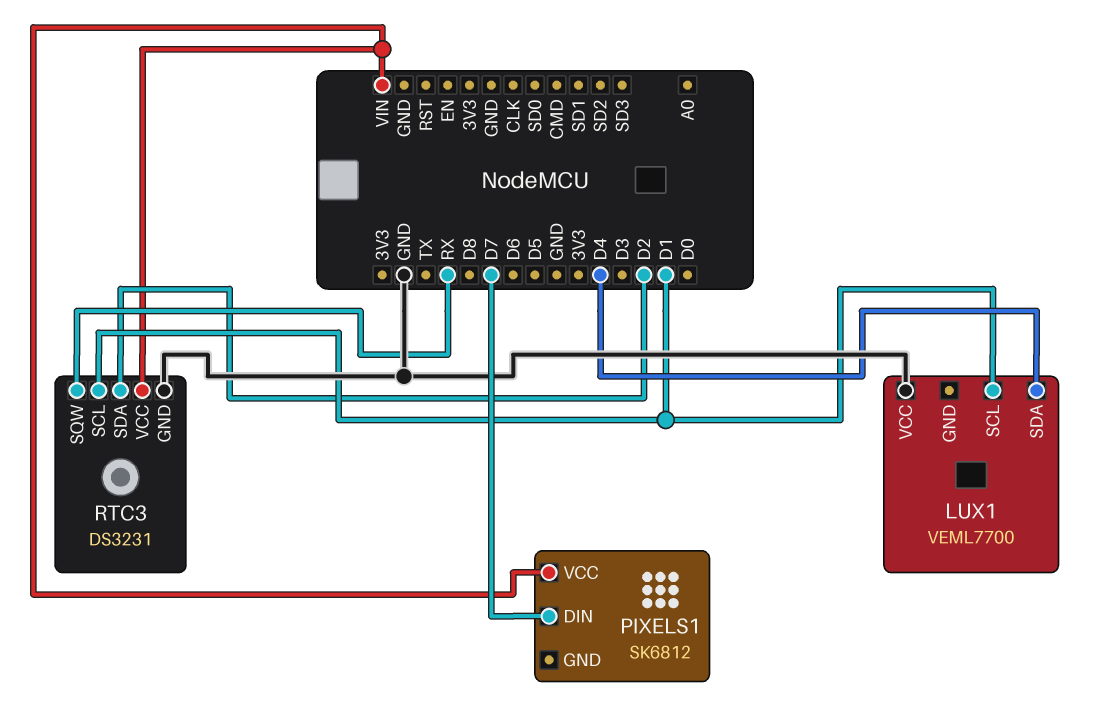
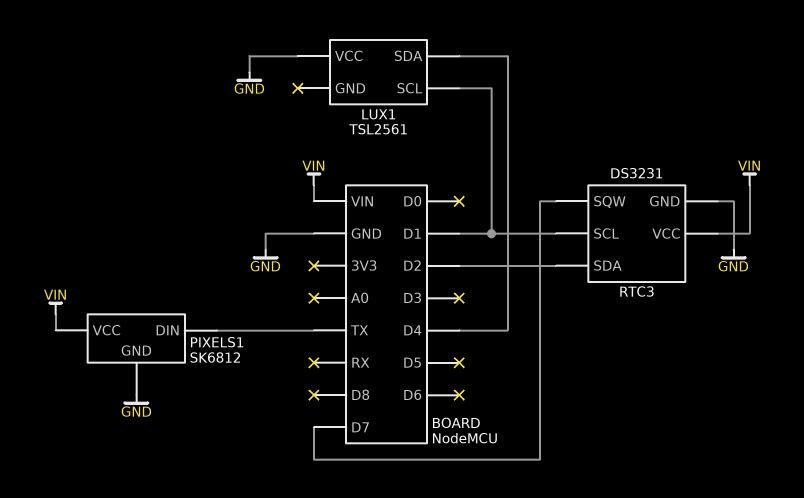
LUX1: VEML7700 -> TSL2561
PIXELS1 pin DIN: D7 -> TX
PIXELS1 pin GND: none -> GND
RTC3 pin SQW: RX -> D7

